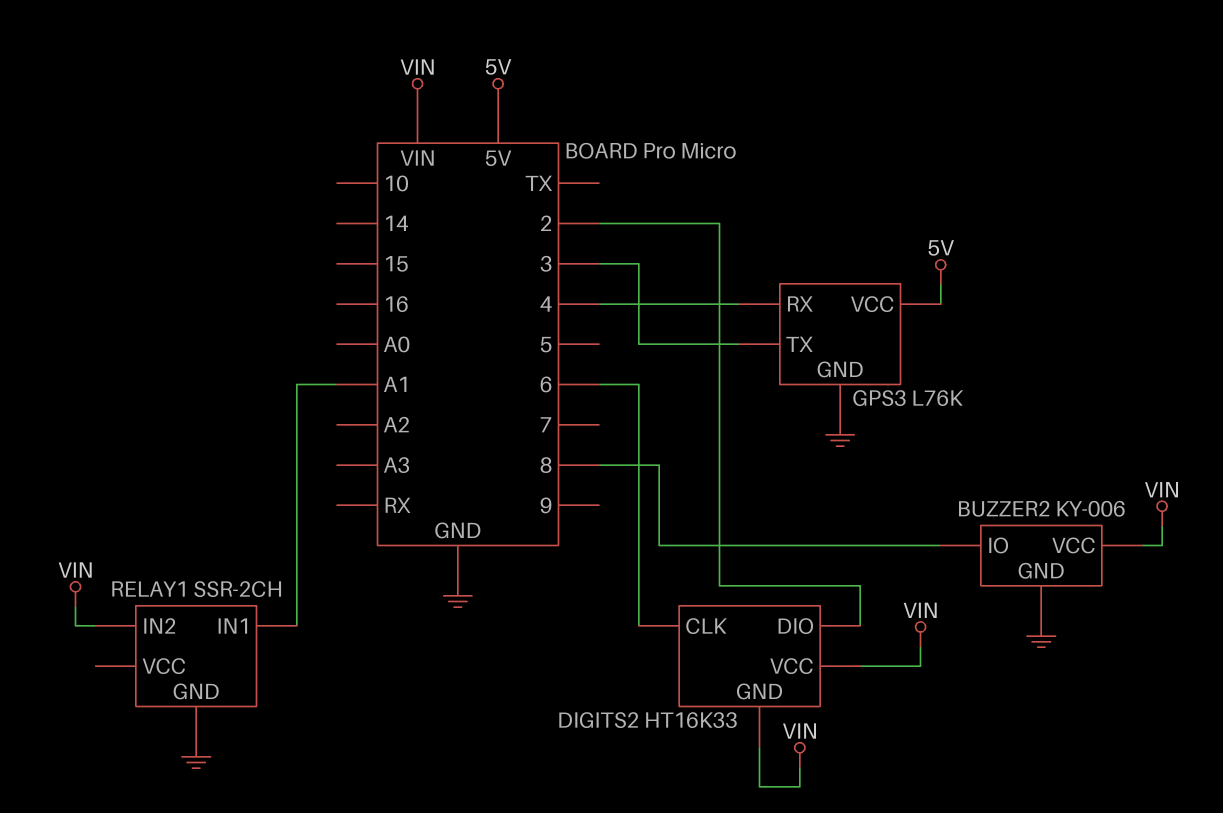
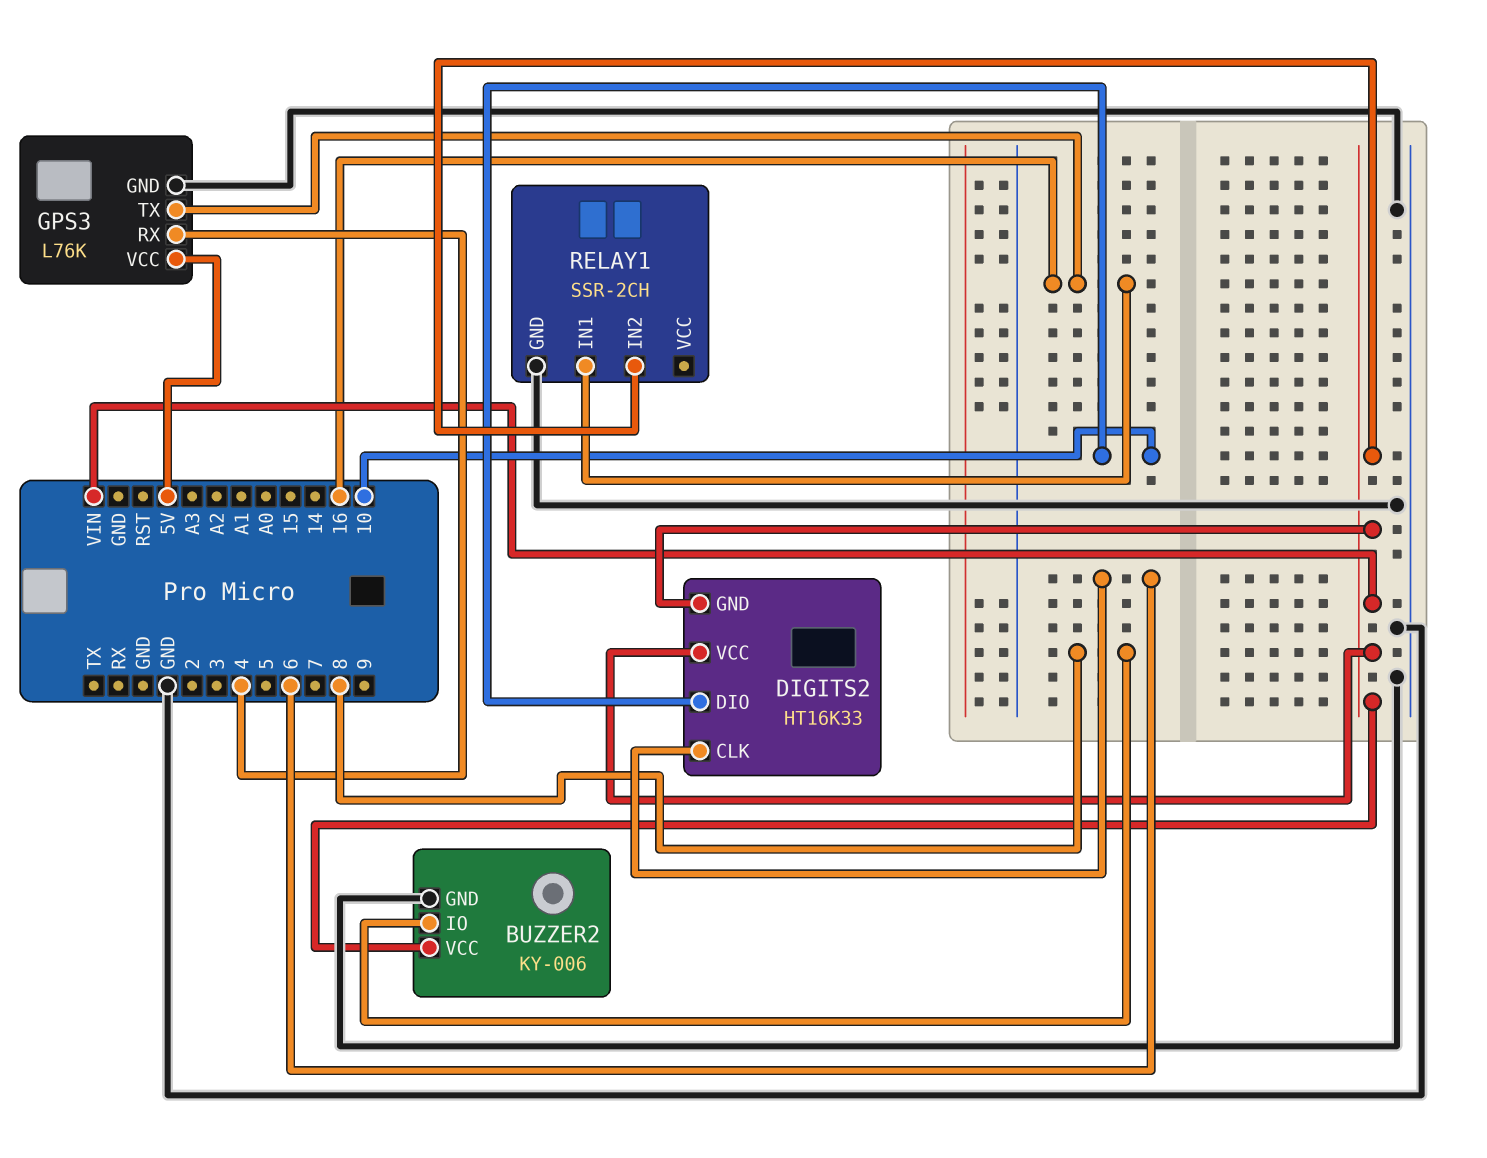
DIGITS2 pin DIO: 2 -> 10
GPS3 pin TX: 3 -> 16
RELAY1 pin IN1: A1 -> 16

